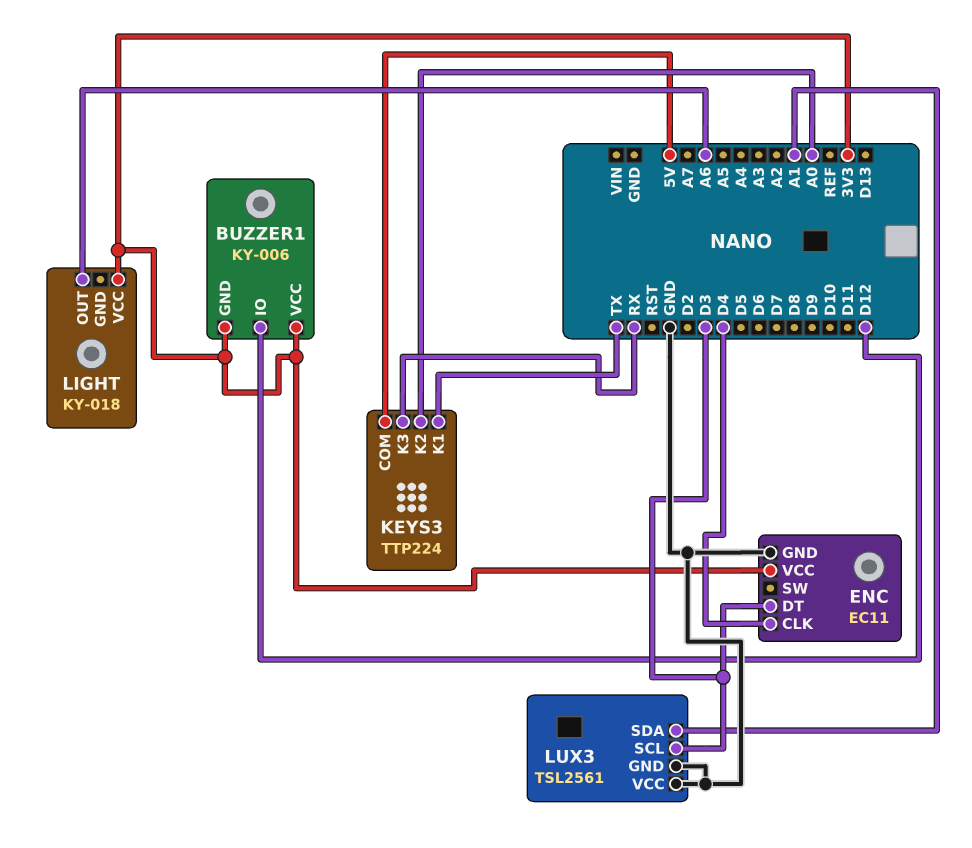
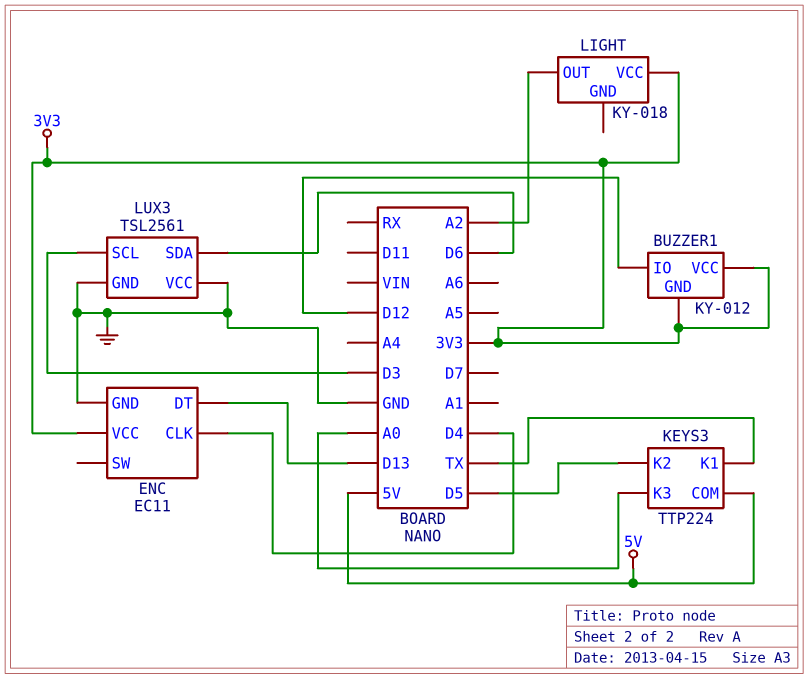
BUZZER1: KY-006 -> KY-012
ENC pin DT: D3 -> D13
KEYS3 pin K2: A0 -> D5
KEYS3 pin K3: RX -> A0
LIGHT pin OUT: A6 -> A2
LUX3 pin SDA: A1 -> D6

